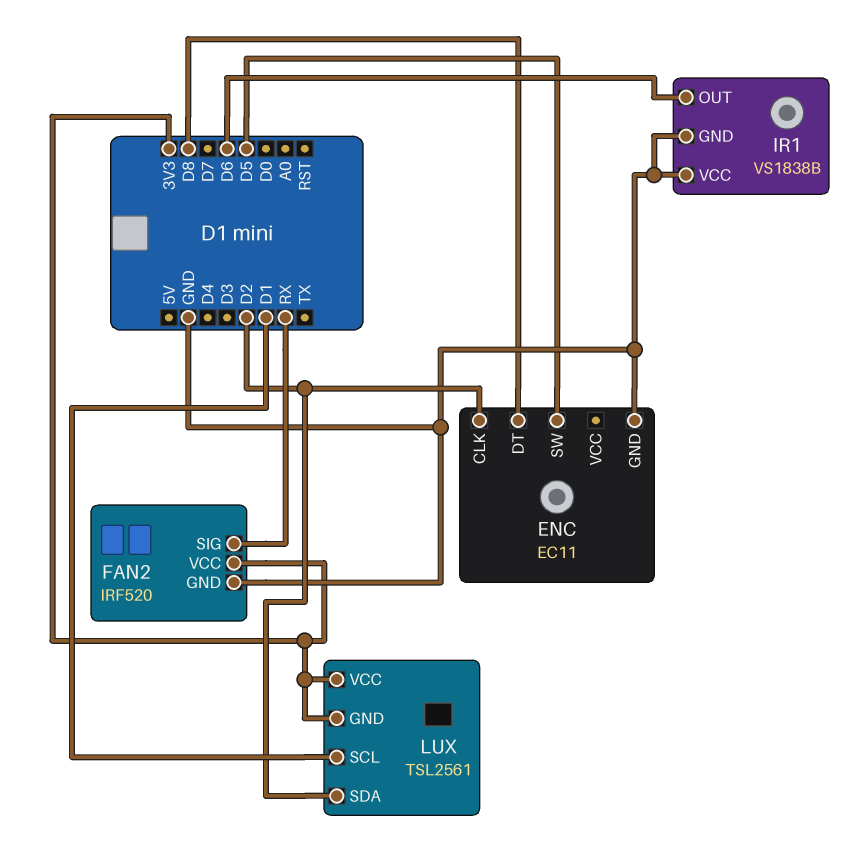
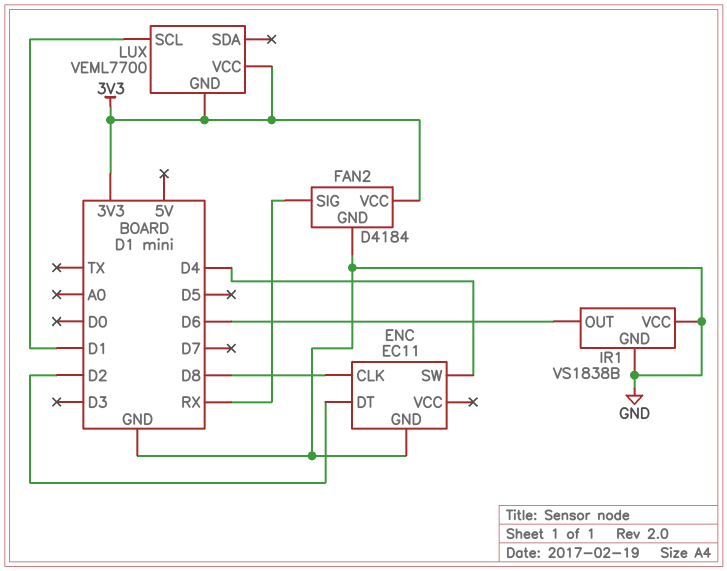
ENC pin CLK: D2 -> D8
ENC pin DT: D8 -> D2
ENC pin SW: D5 -> D4
FAN2: IRF520 -> D4184
LUX: TSL2561 -> VEML7700
LUX pin SDA: D2 -> none

